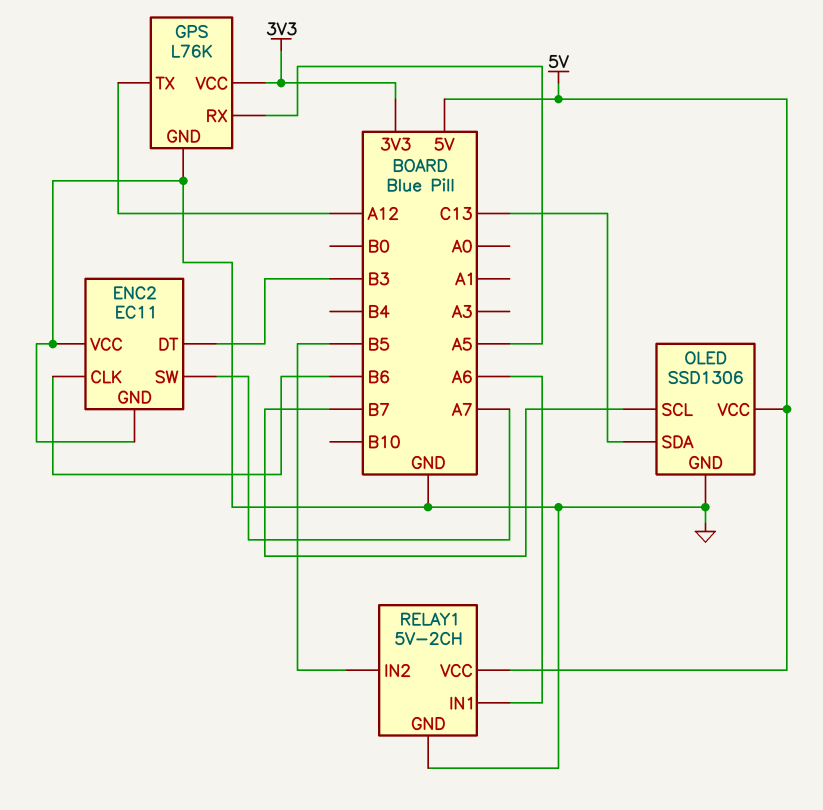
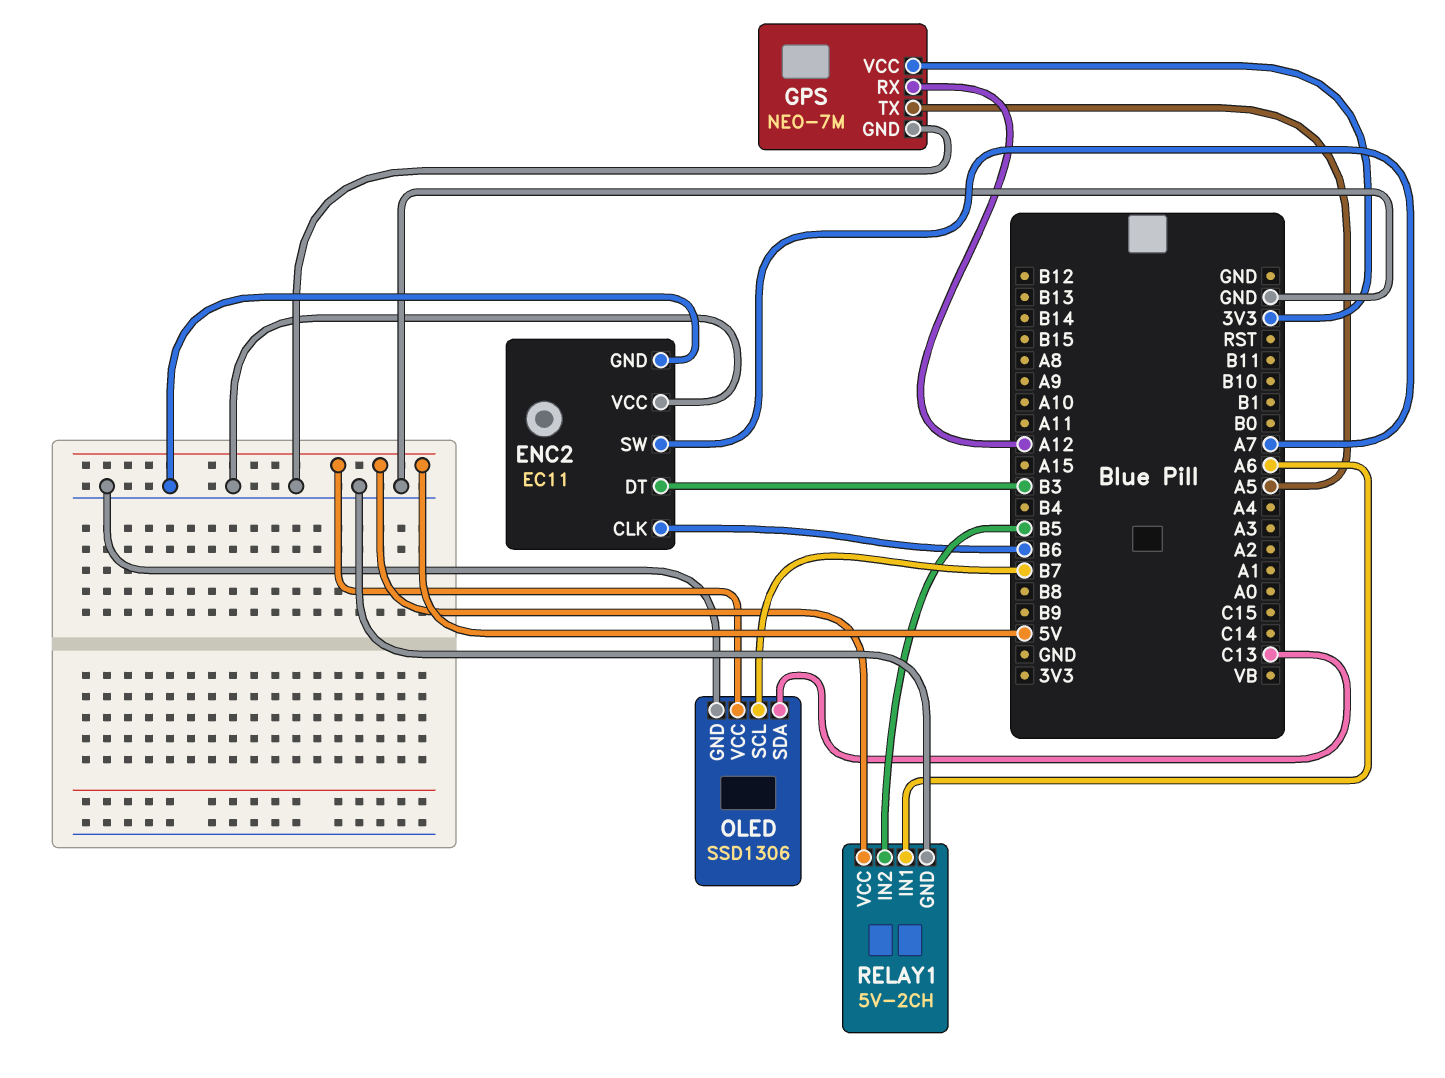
GPS: L76K -> NEO-7M
GPS pin RX: A5 -> A12
GPS pin TX: A12 -> A5

